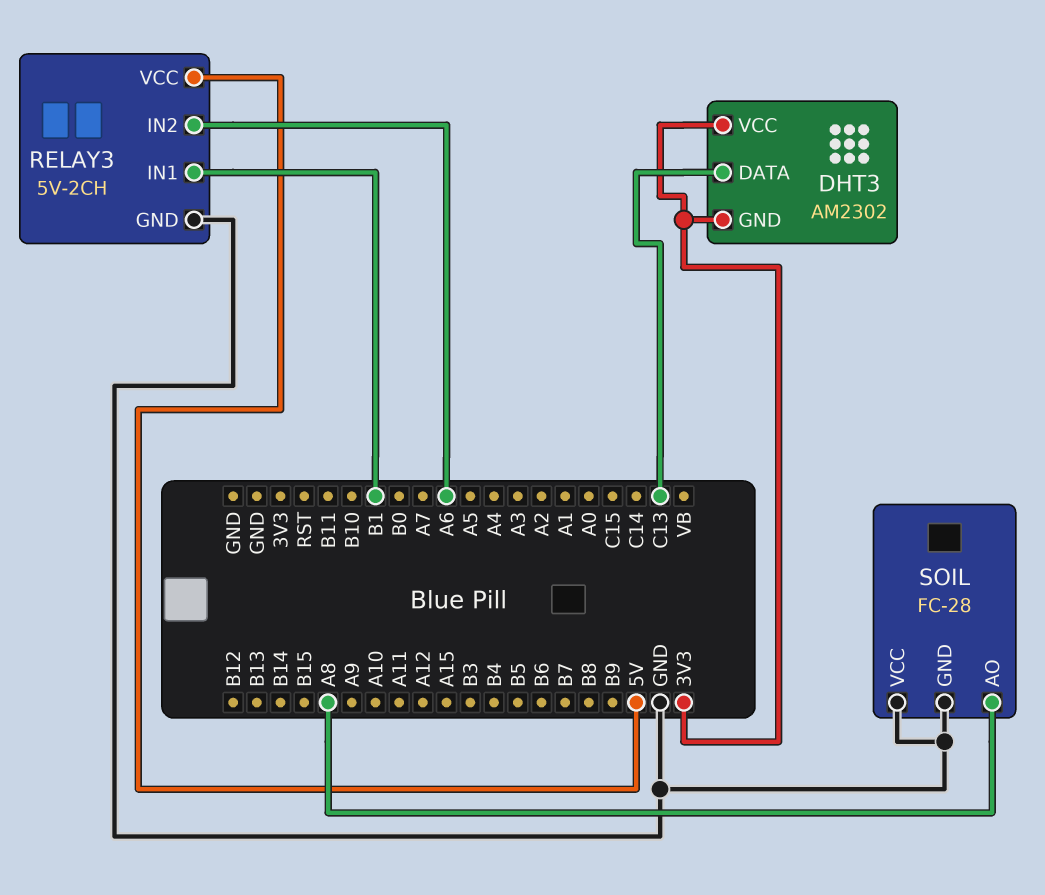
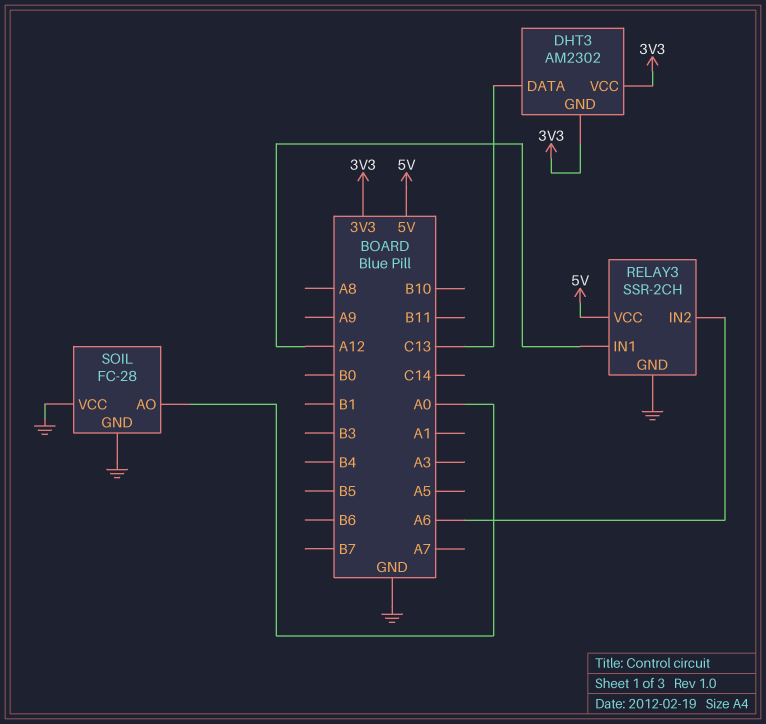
RELAY3: 5V-2CH -> SSR-2CH
RELAY3 pin IN1: B1 -> A12
SOIL pin AO: A8 -> A0

